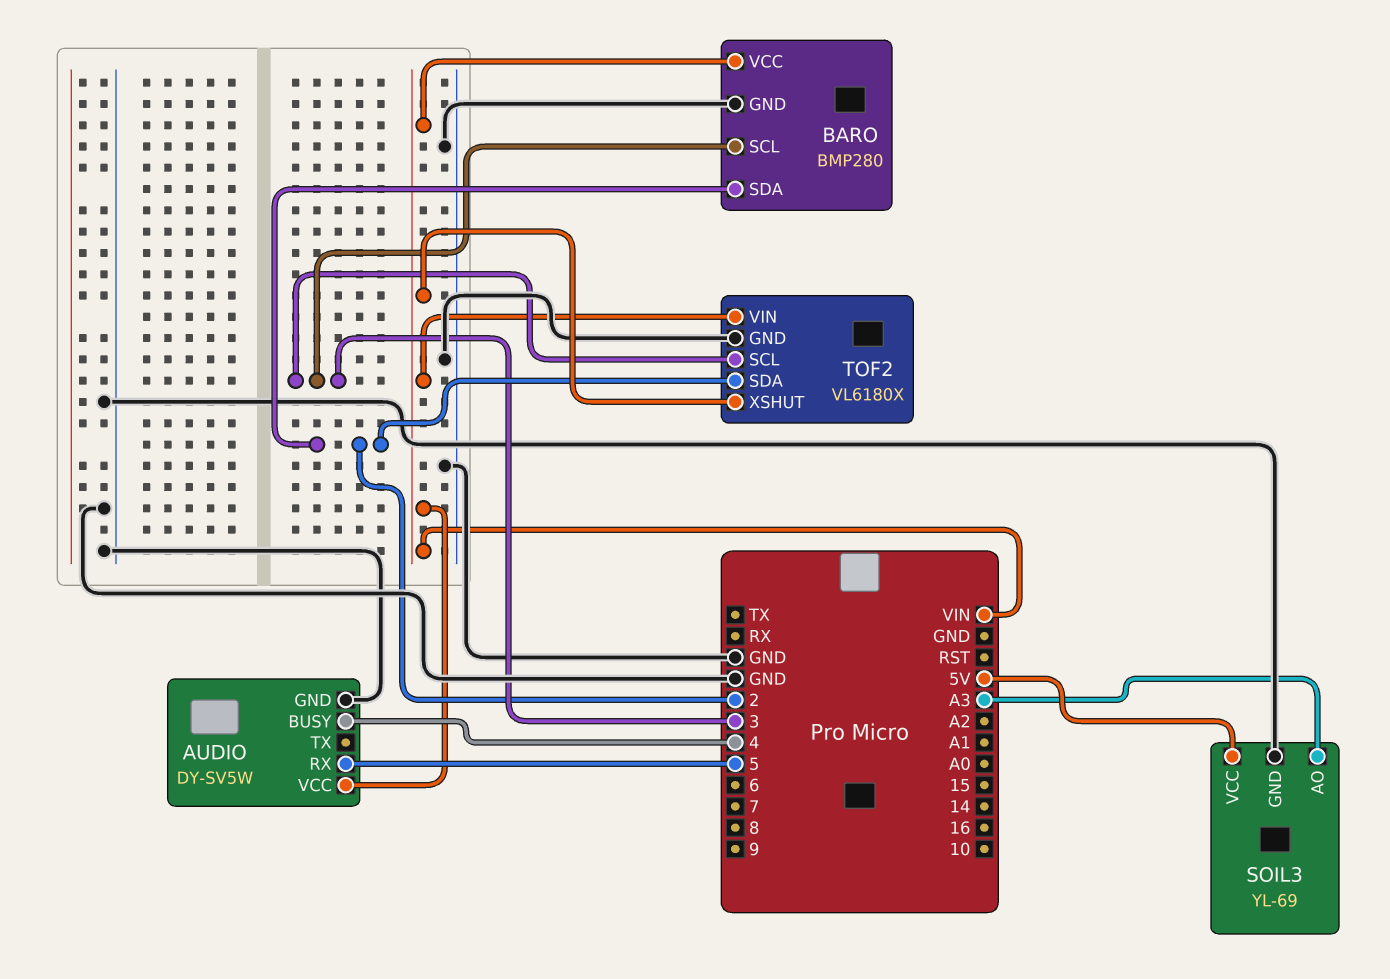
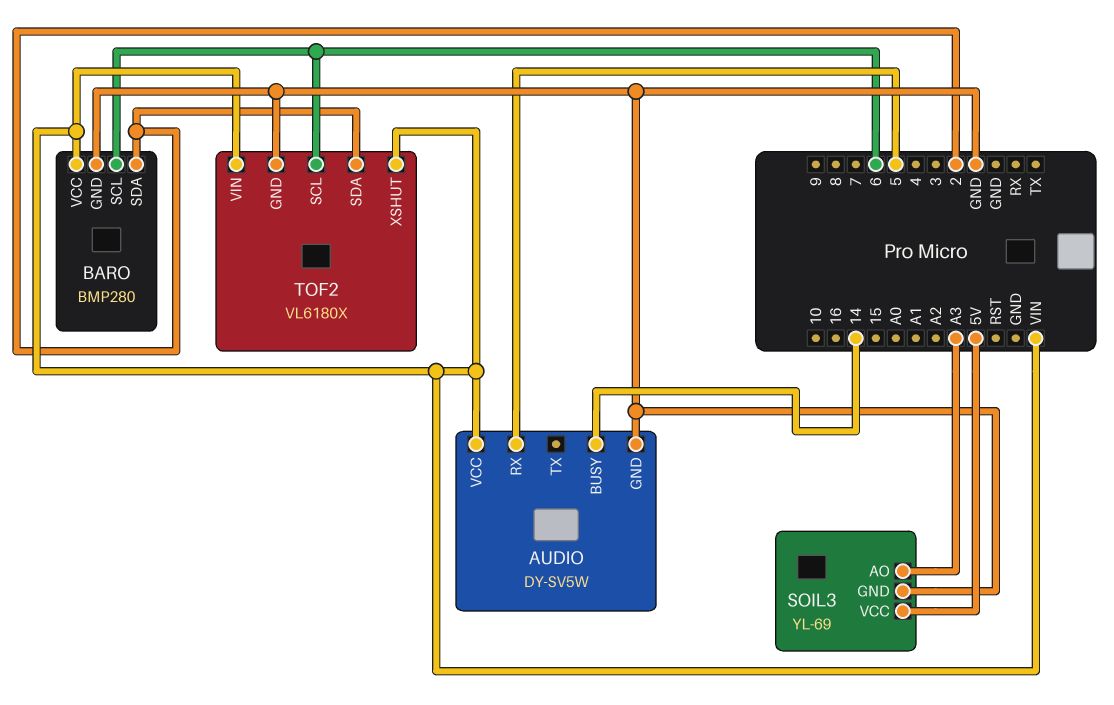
AUDIO pin BUSY: 4 -> 14
BARO pin SCL: 3 -> 6
TOF2 pin SCL: 3 -> 6

